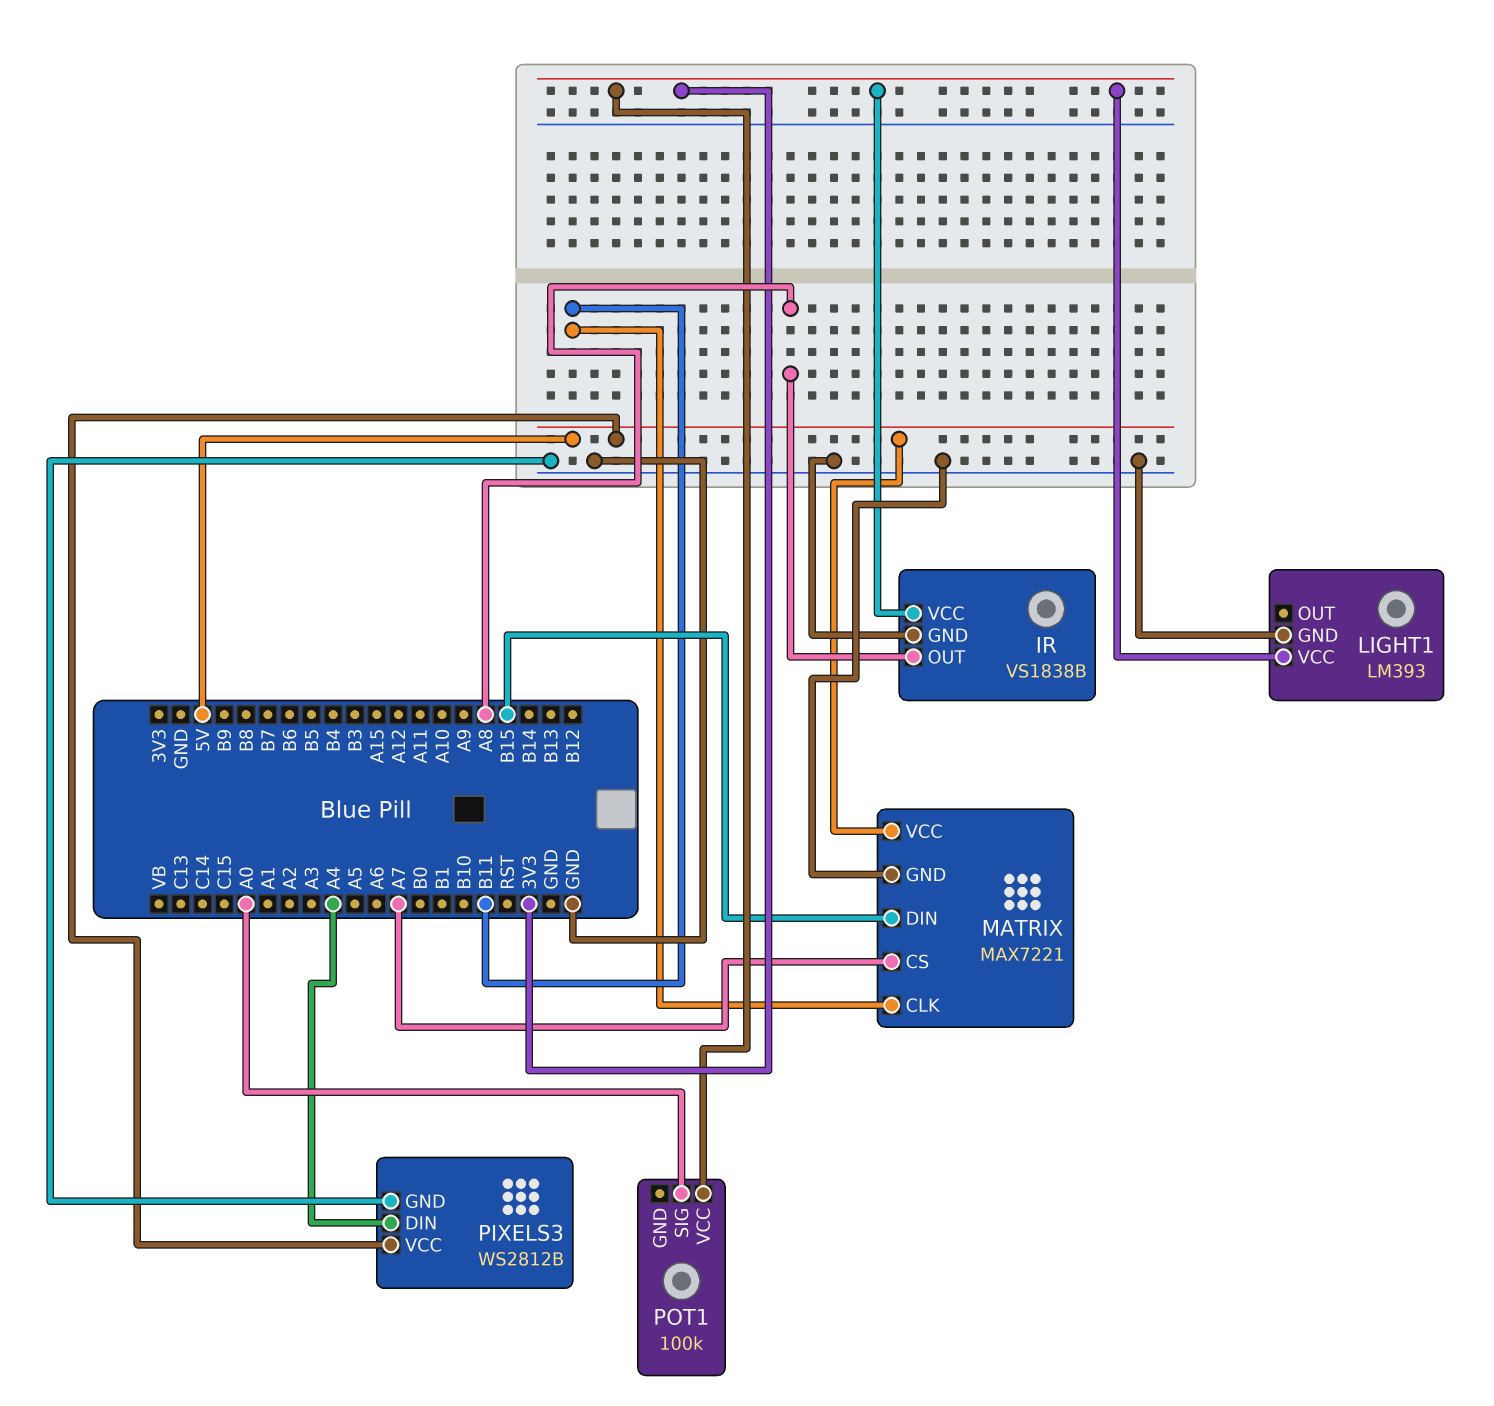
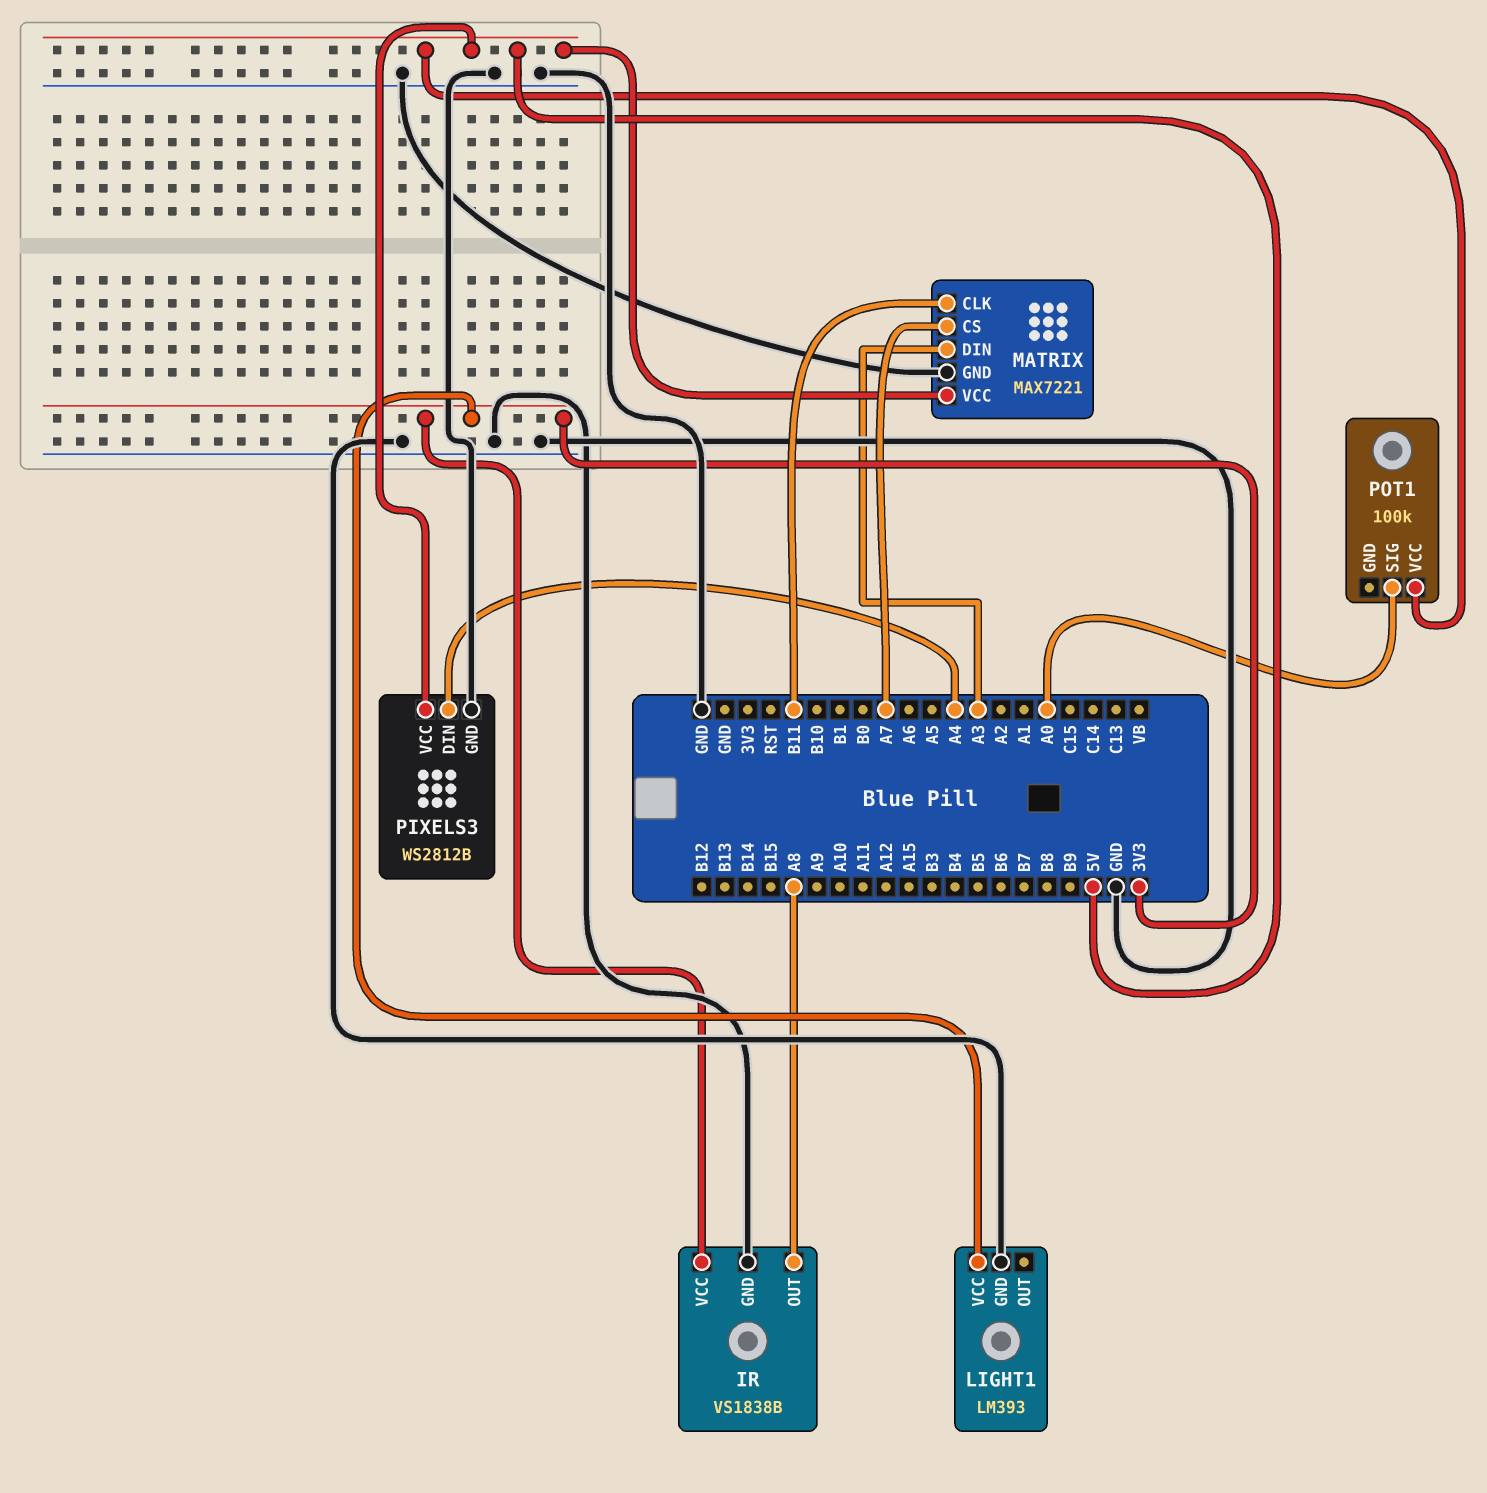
MATRIX pin DIN: B15 -> A3
POT1 pin VCC: 3V3 -> 5V

